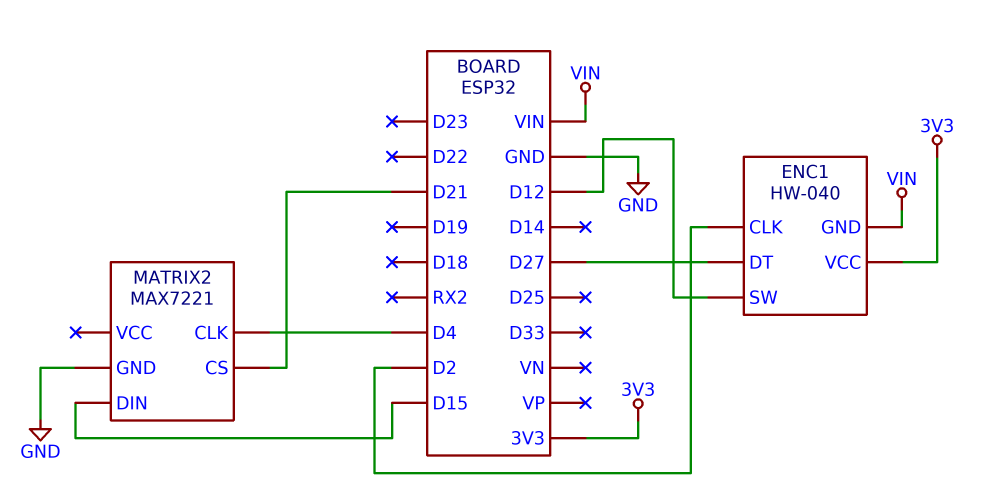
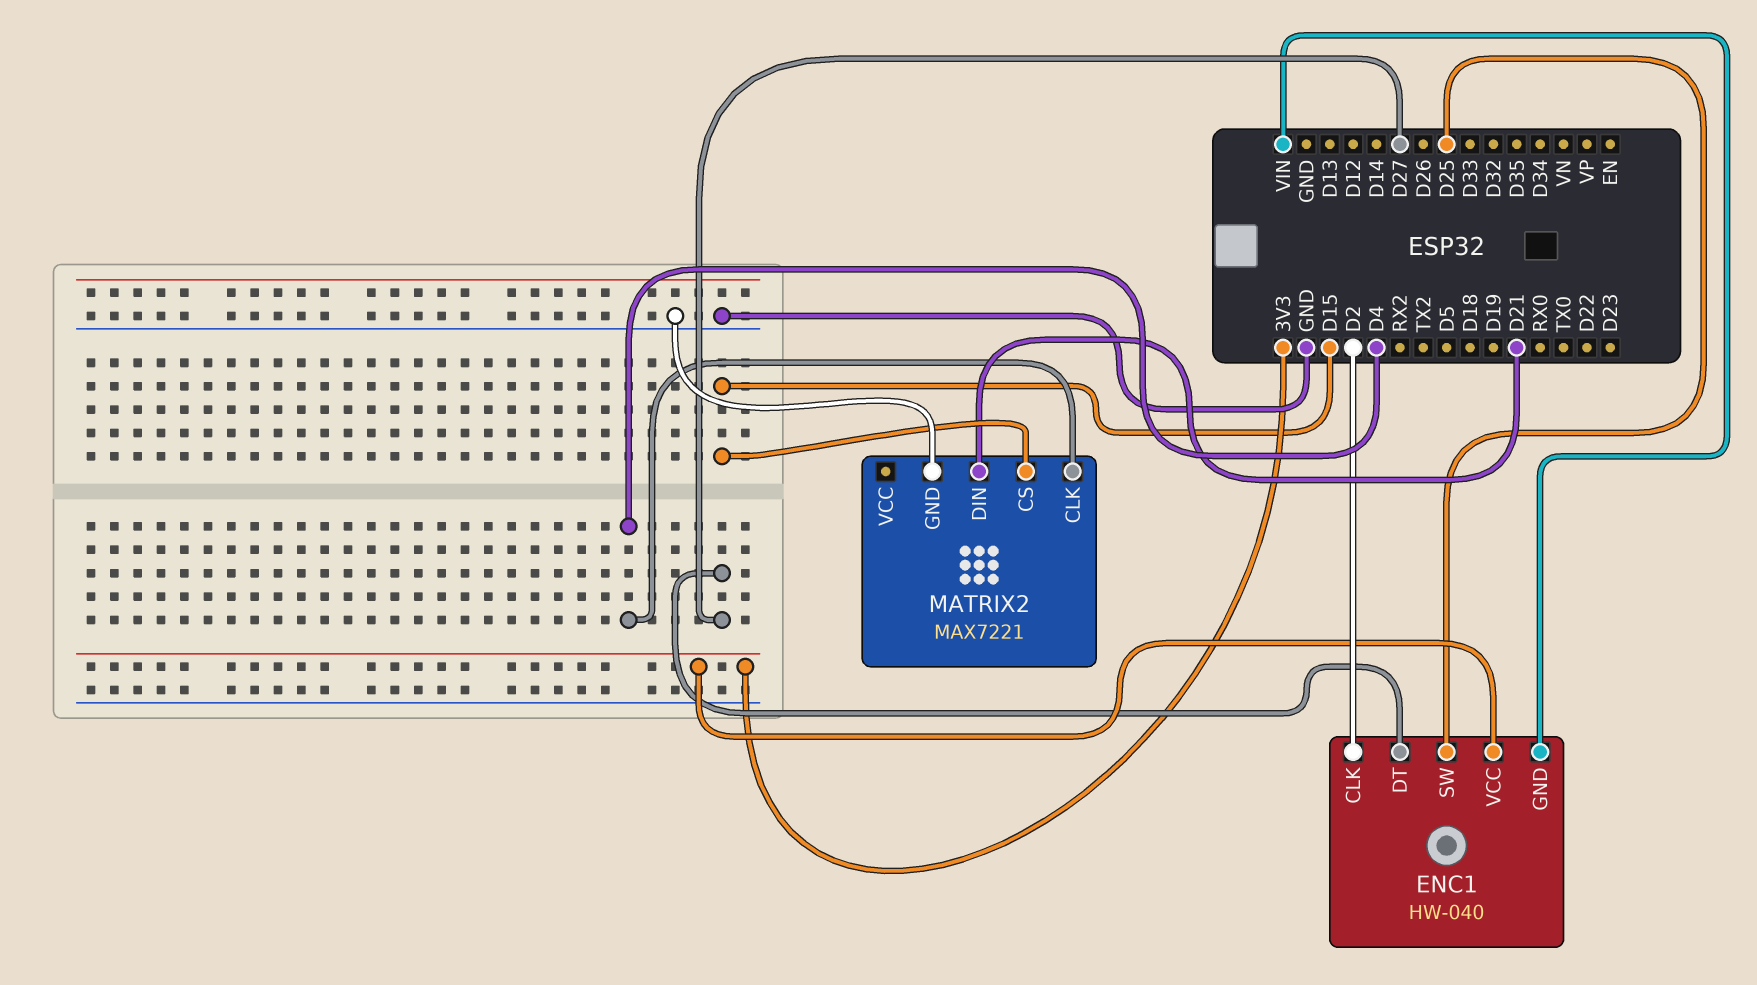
ENC1 pin SW: D12 -> D25
MATRIX2 pin CS: D21 -> D15
MATRIX2 pin DIN: D15 -> D21

